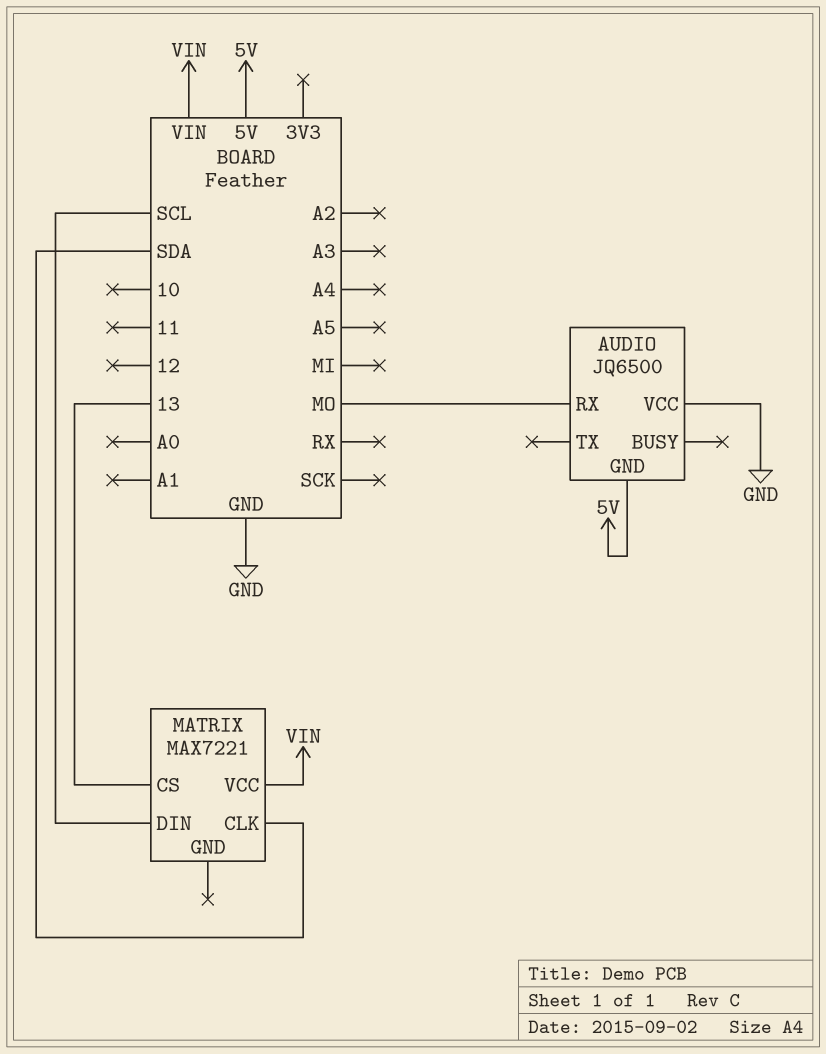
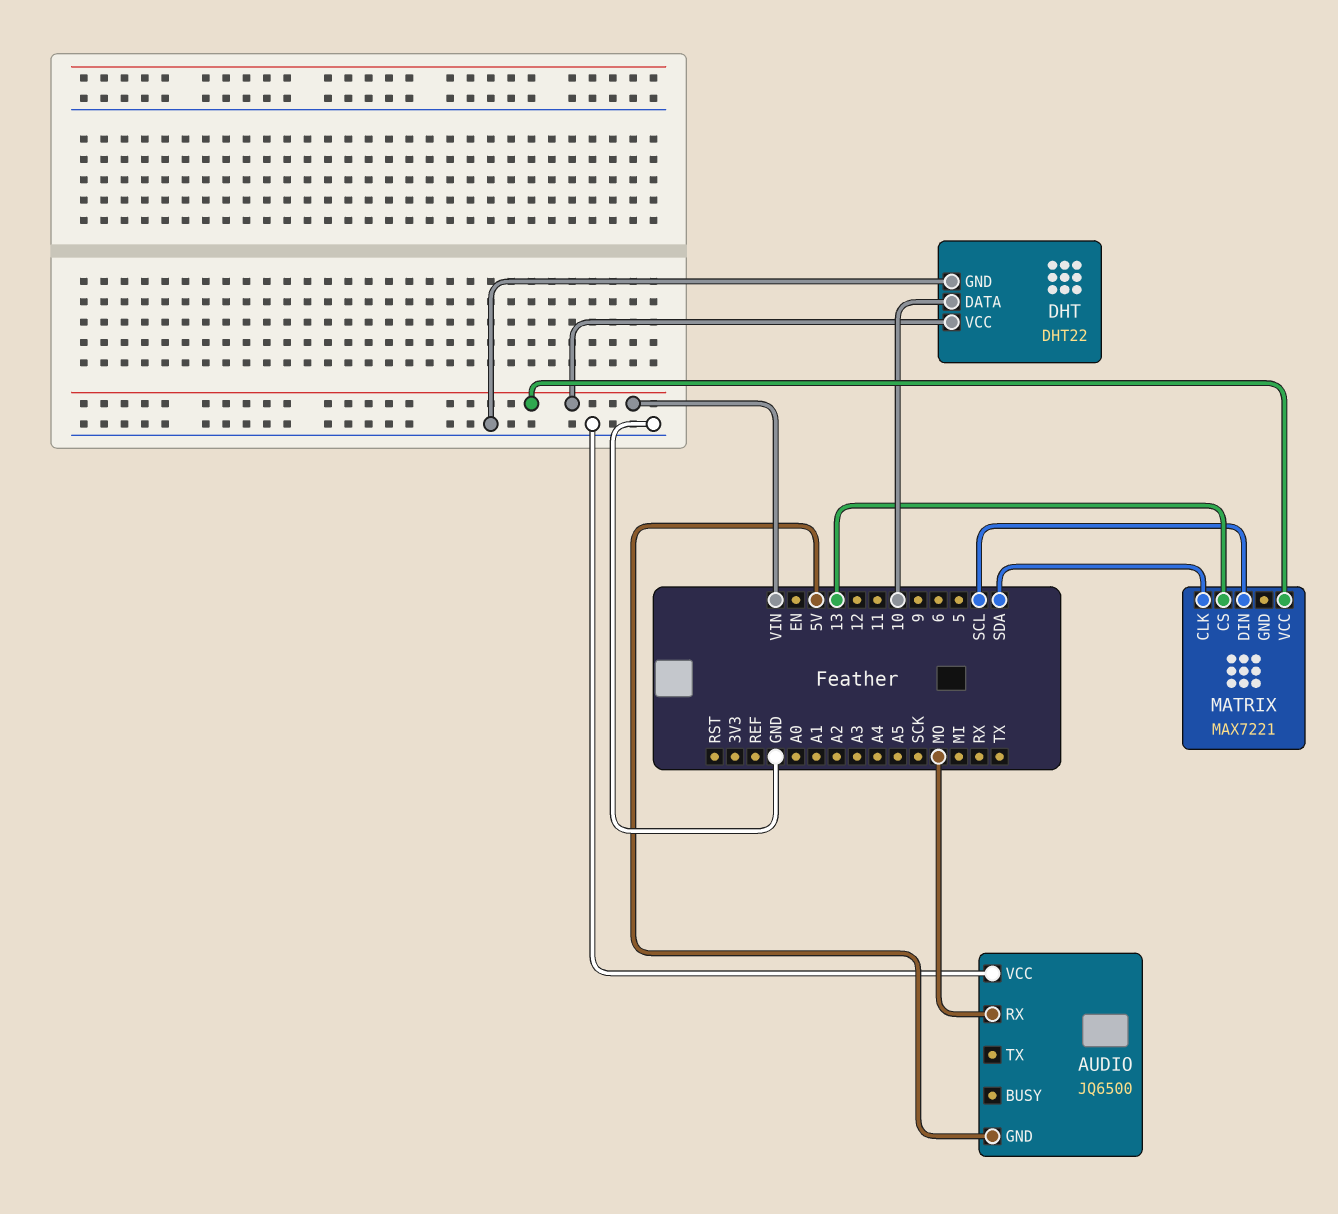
DHT: none -> DHT22
DHT pin DATA: none -> 10
DHT pin GND: none -> GND
DHT pin VCC: none -> VIN

